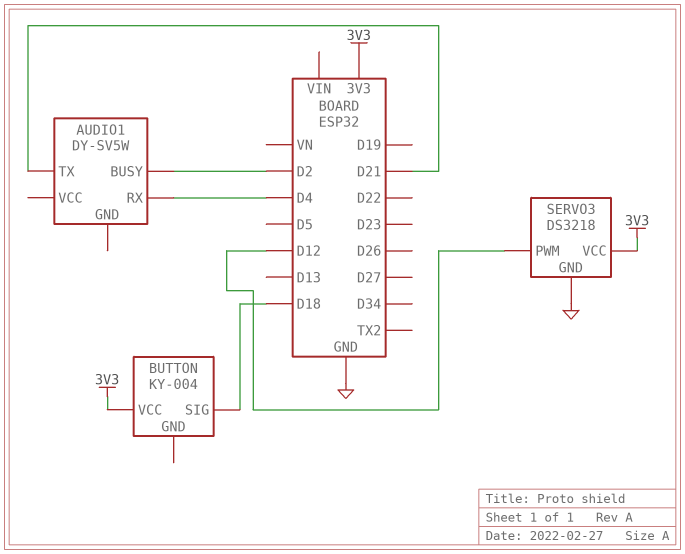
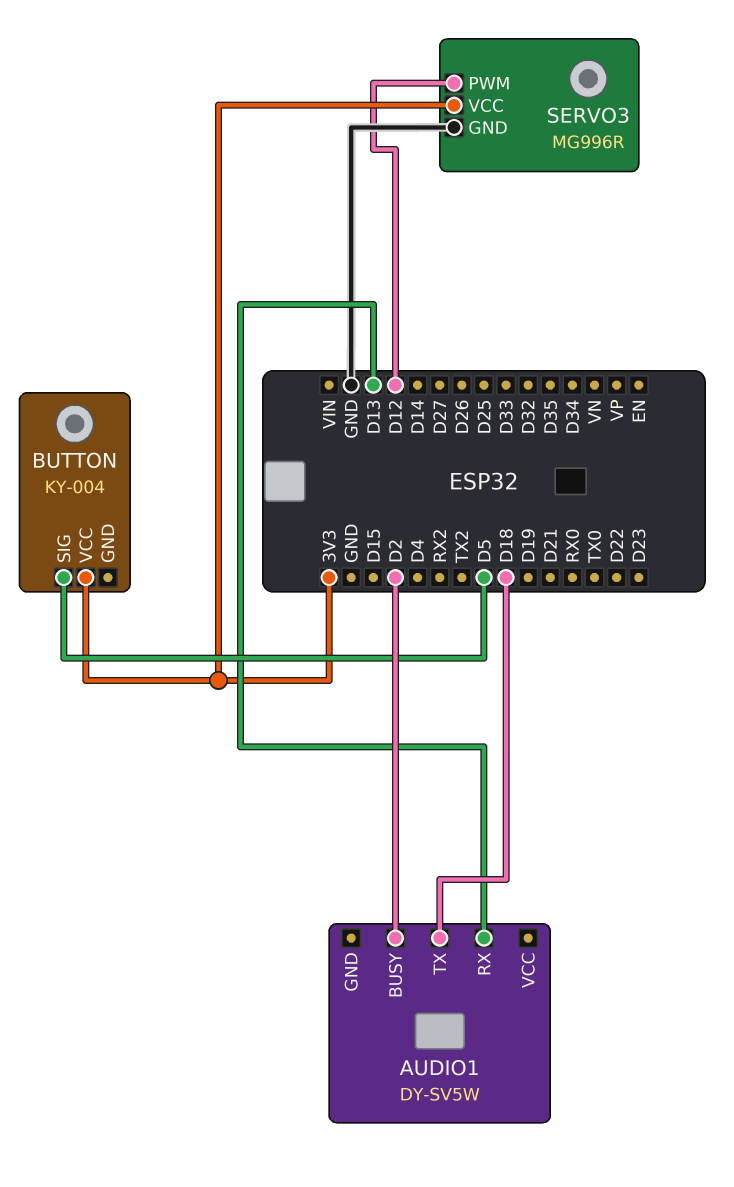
AUDIO1 pin RX: D4 -> D13
AUDIO1 pin TX: D21 -> D18
BUTTON pin SIG: D18 -> D5
SERVO3: DS3218 -> MG996R

